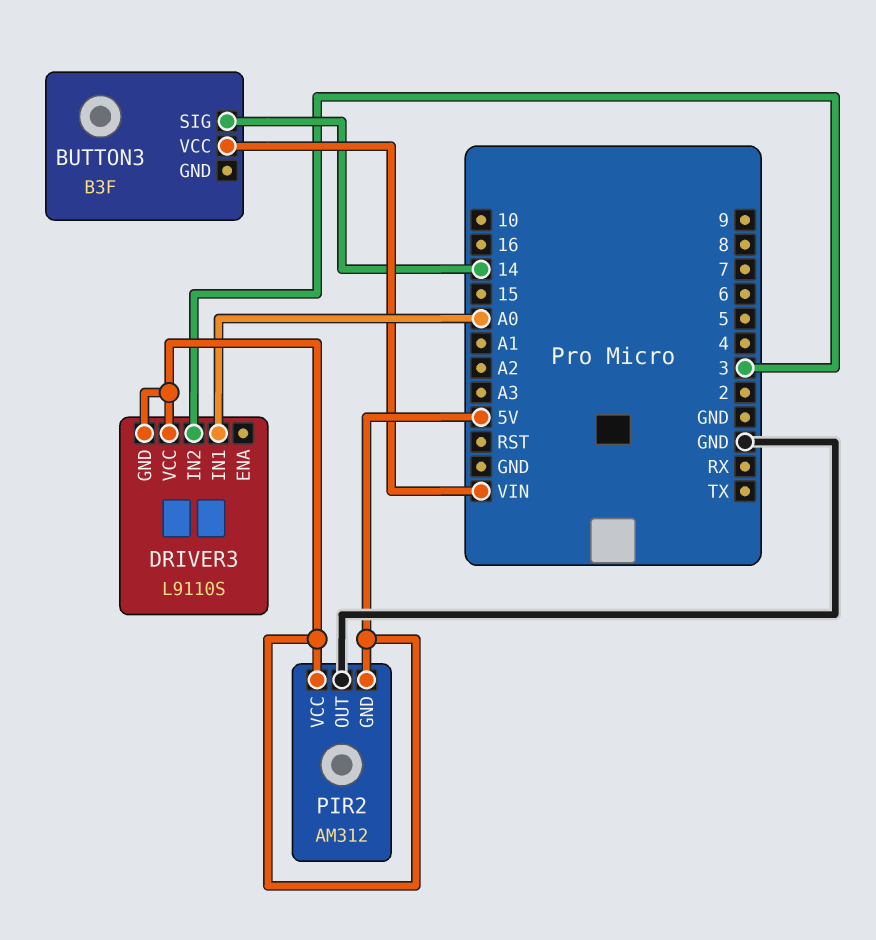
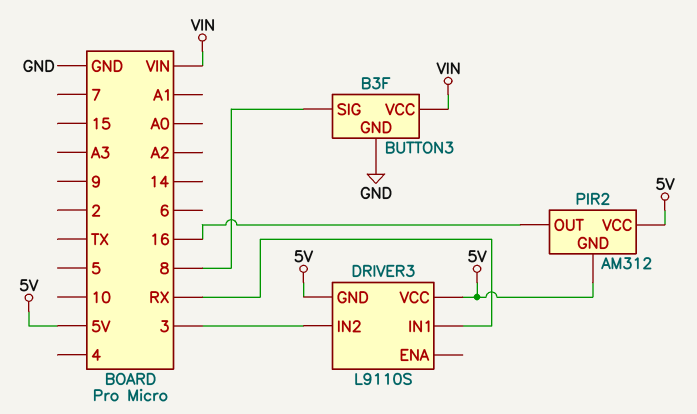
BUTTON3 pin GND: none -> GND
BUTTON3 pin SIG: 14 -> 8
DRIVER3 pin IN1: A0 -> RX
PIR2 pin OUT: GND -> 16

